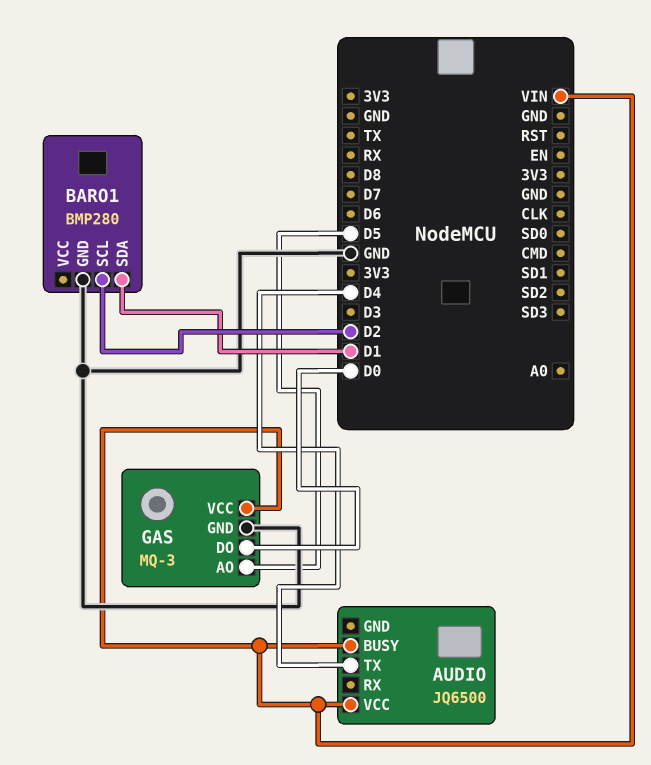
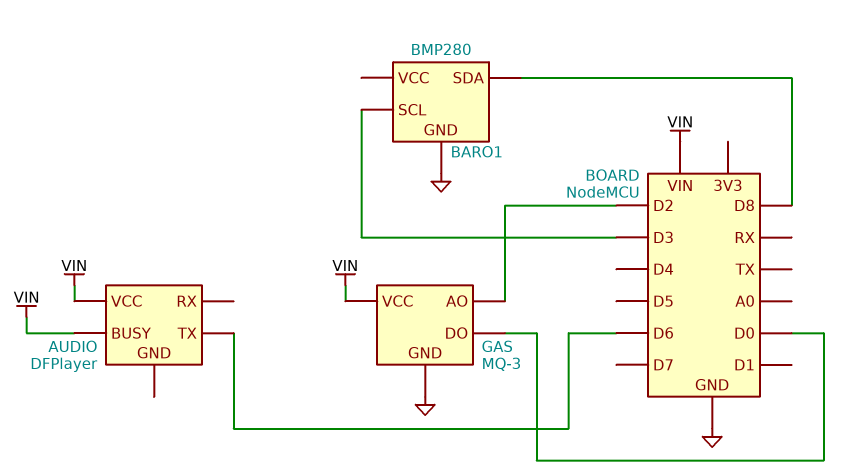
AUDIO: JQ6500 -> DFPlayer
AUDIO pin TX: D4 -> D6
BARO1 pin SCL: D2 -> D3
BARO1 pin SDA: D1 -> D8
GAS pin AO: D5 -> D2

